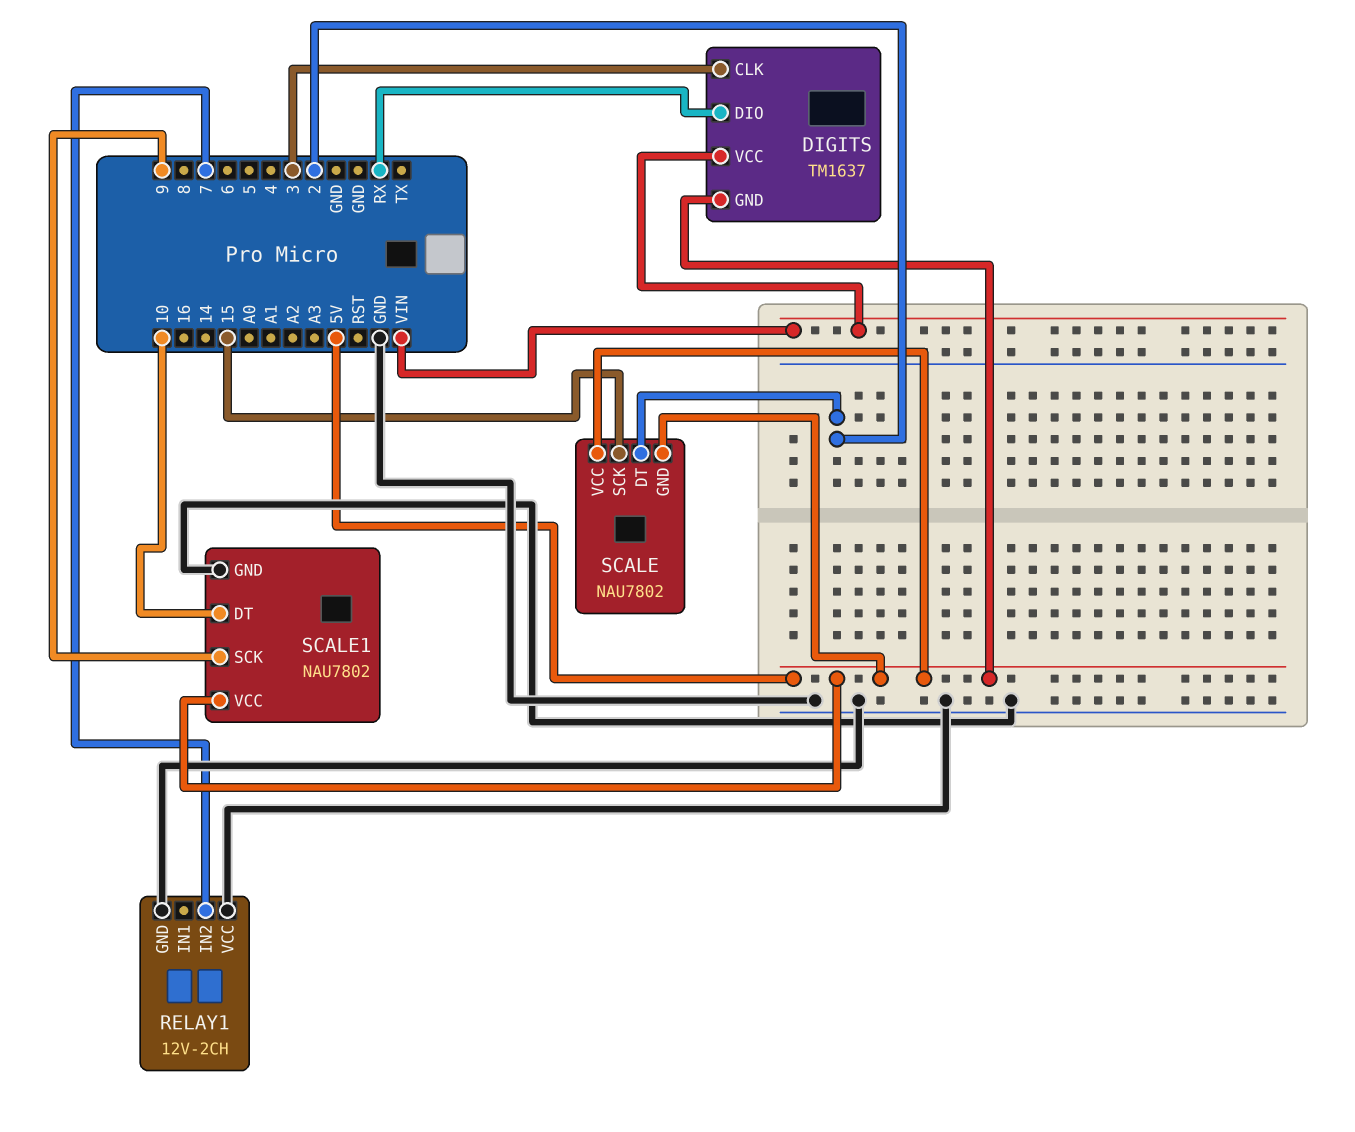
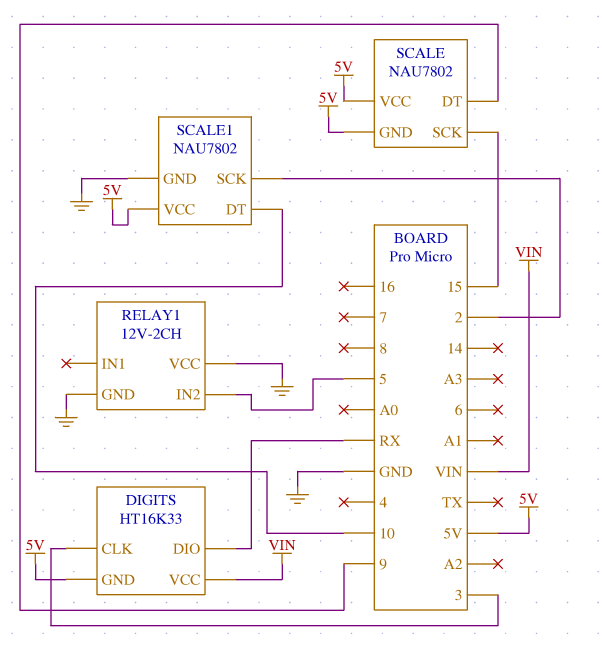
DIGITS: TM1637 -> HT16K33
RELAY1 pin IN2: 7 -> 5
SCALE pin DT: 2 -> 9
SCALE1 pin SCK: 9 -> 2

